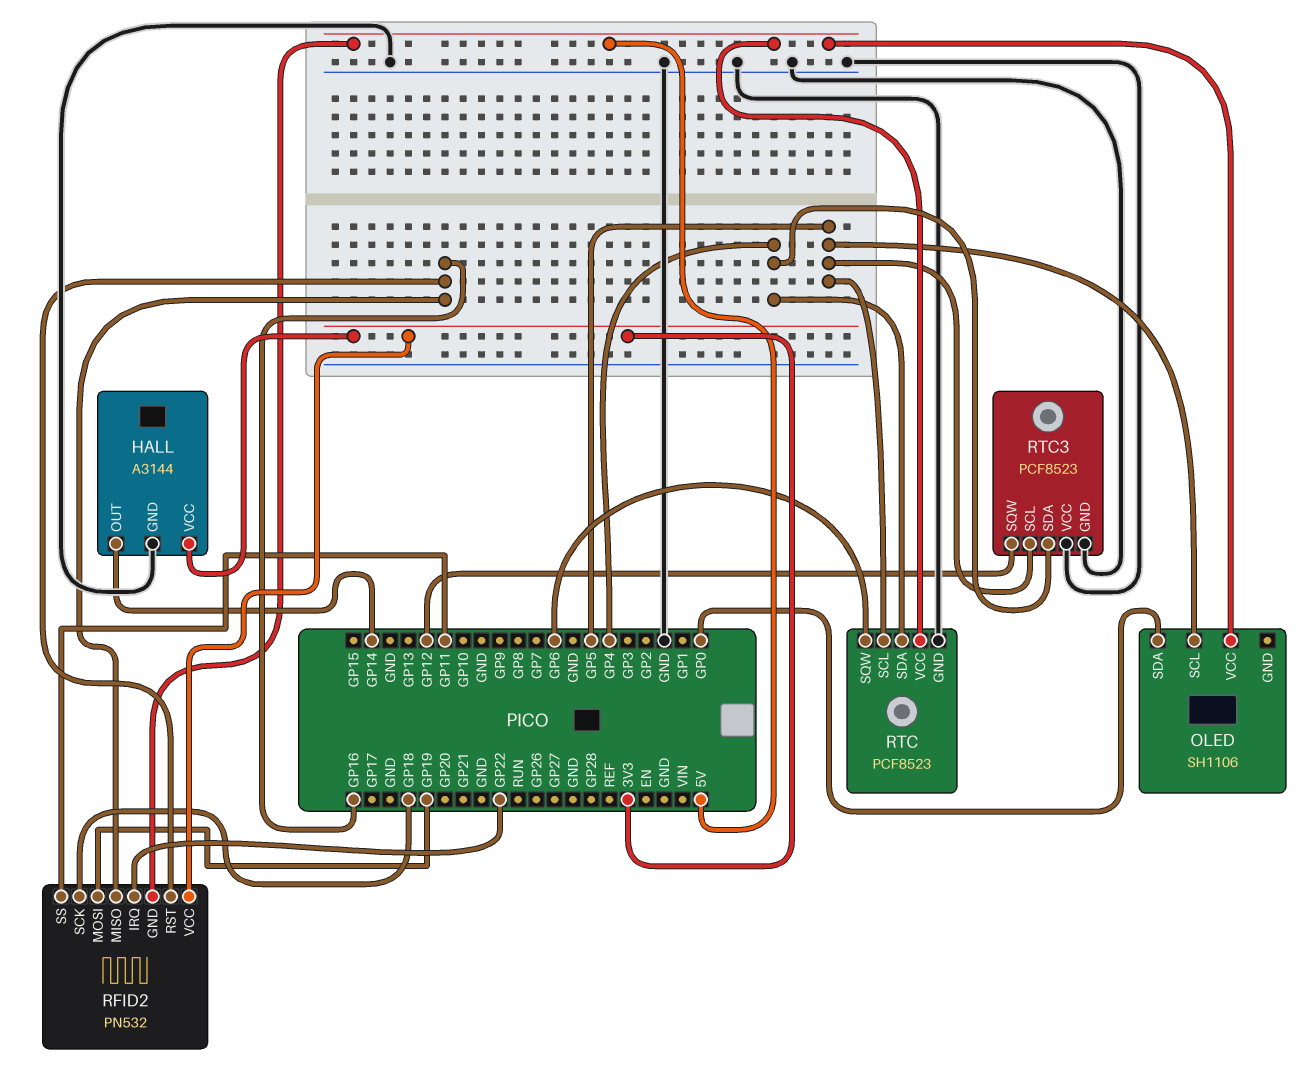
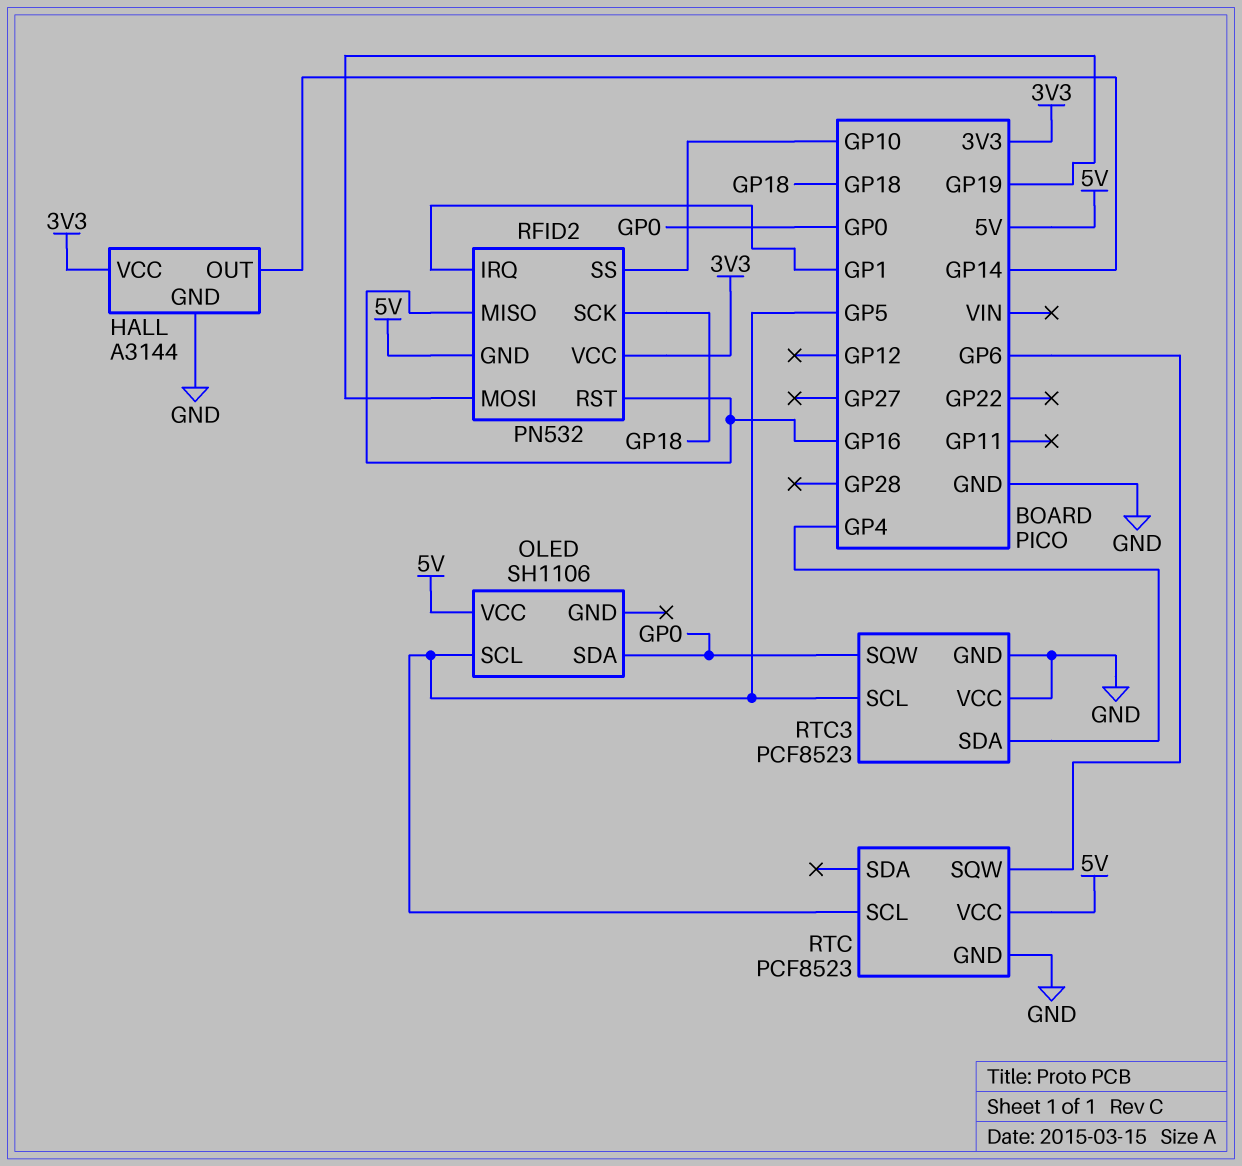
RFID2 pin IRQ: GP22 -> GP1
RFID2 pin SS: GP11 -> GP10
RTC pin SDA: GP4 -> none
RTC3 pin SQW: GP12 -> GP0

